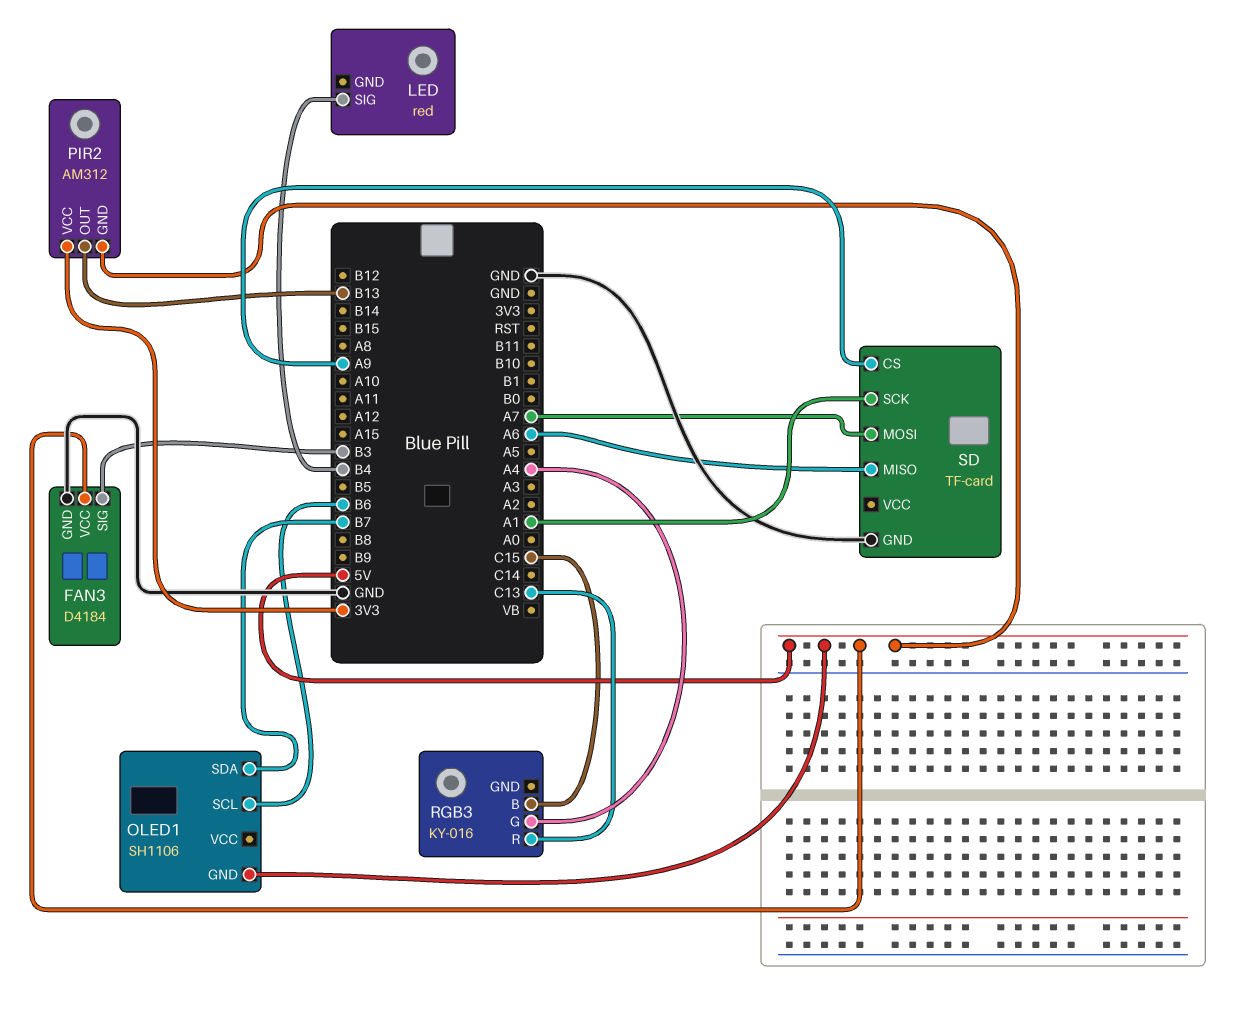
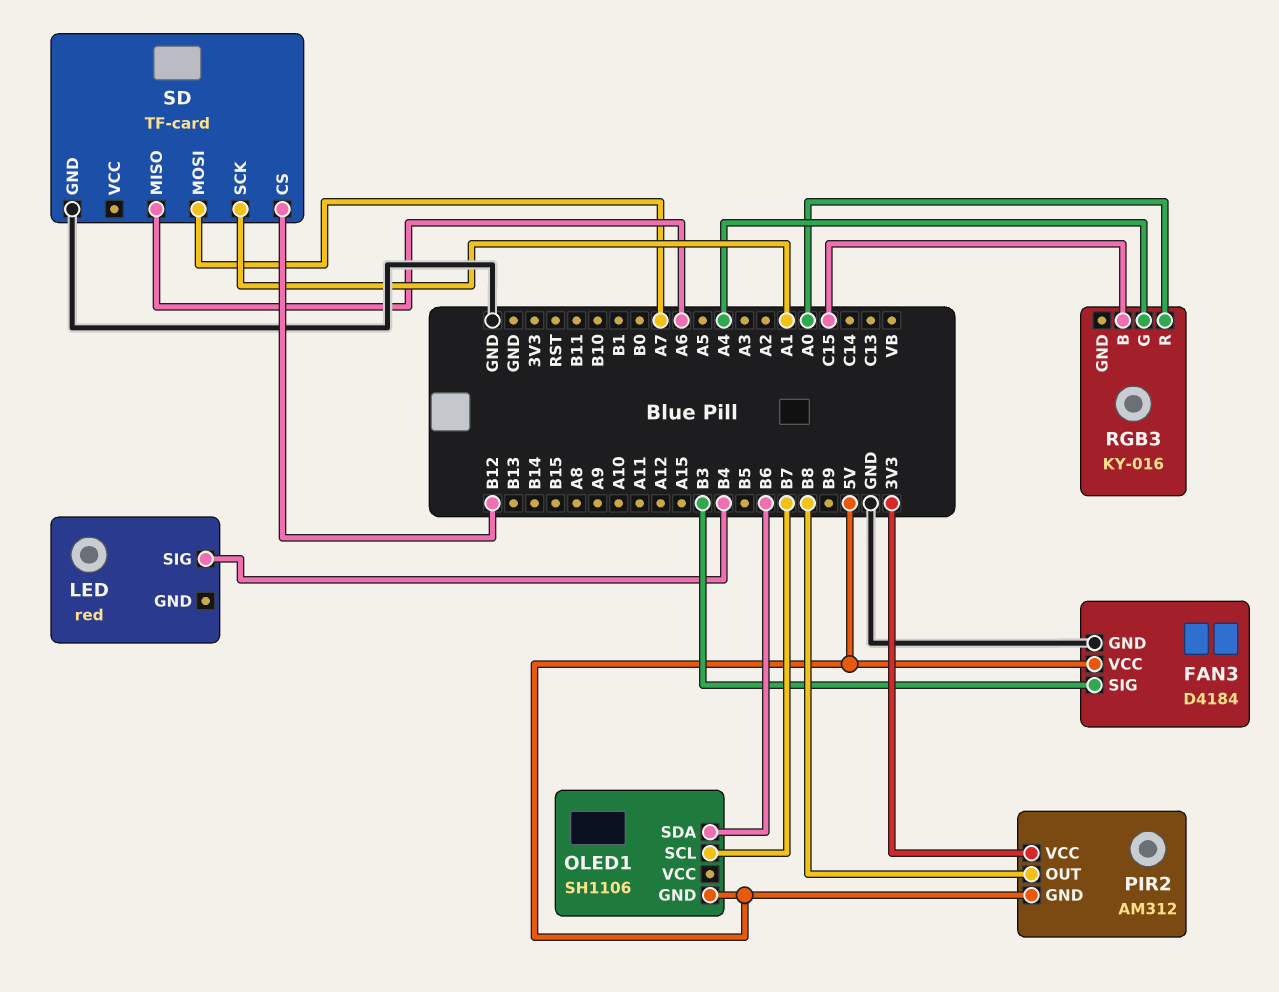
OLED1 pin SCL: B6 -> B7
OLED1 pin SDA: B7 -> B6
PIR2 pin OUT: B13 -> B8
RGB3 pin R: C13 -> A0
SD pin CS: A9 -> B12

